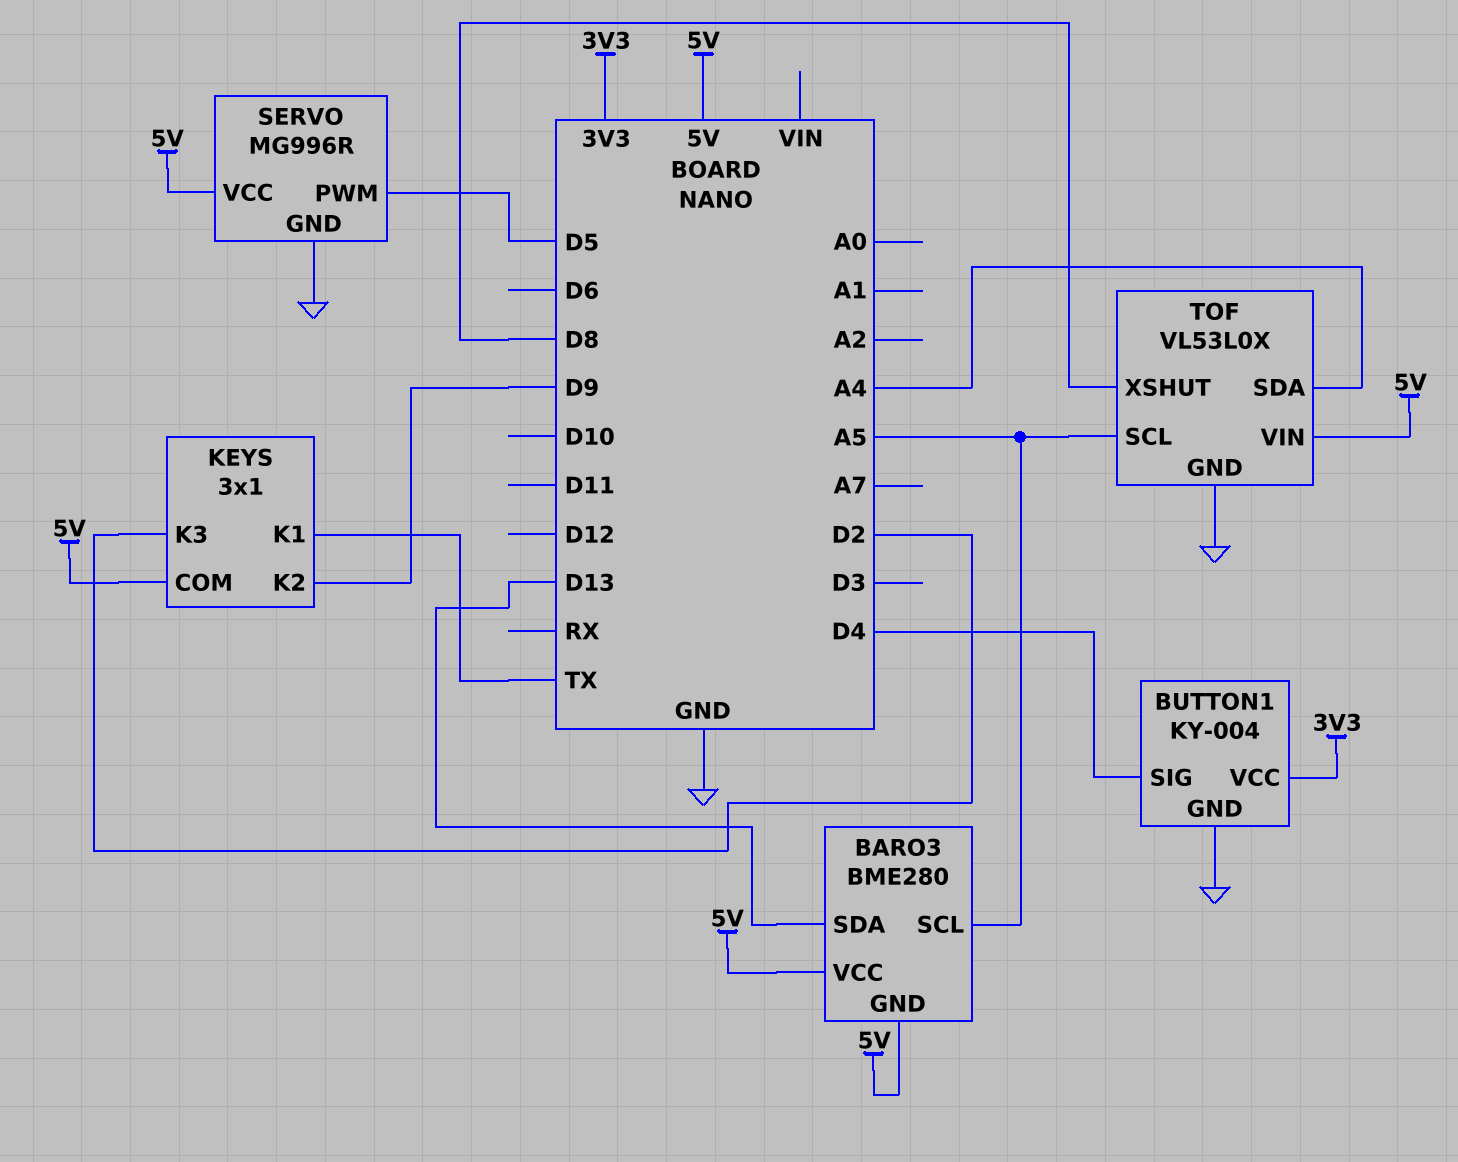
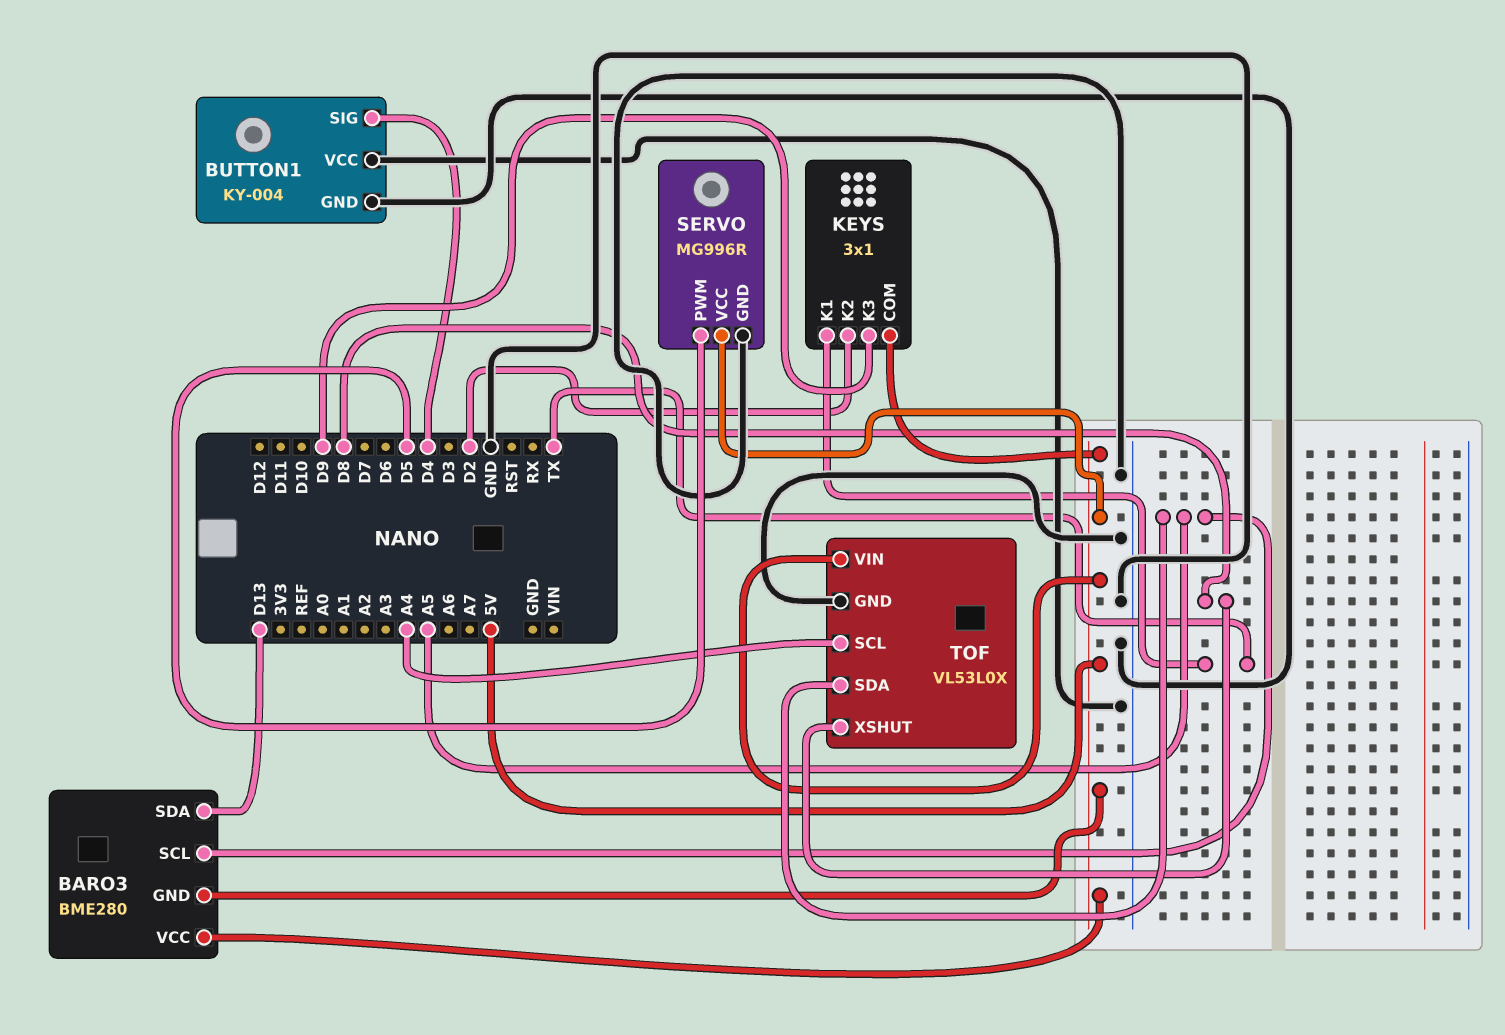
BUTTON1 pin VCC: 3V3 -> GND
KEYS pin K2: D9 -> D2
KEYS pin K3: D2 -> D9
TOF pin SCL: A5 -> A4
TOF pin SDA: A4 -> A5

